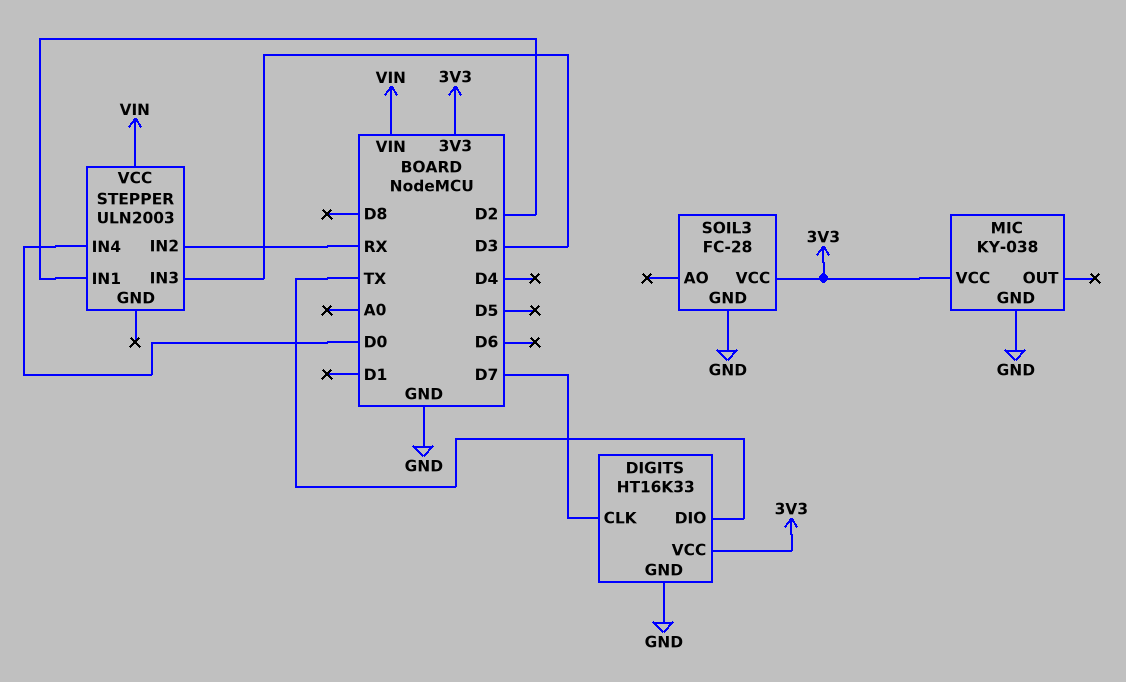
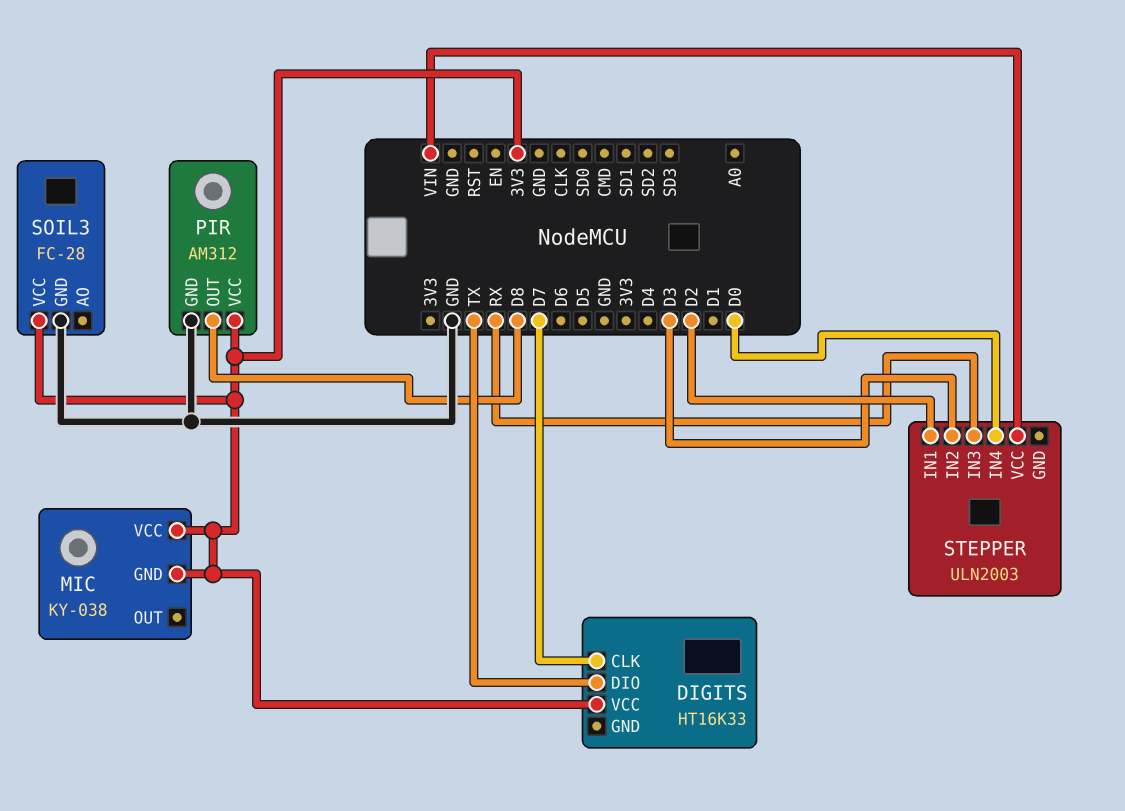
DIGITS pin GND: GND -> none
MIC pin GND: GND -> 3V3
PIR: none -> AM312
PIR pin GND: none -> GND
PIR pin OUT: none -> D8
PIR pin VCC: none -> 3V3
STEPPER pin IN2: RX -> D3
STEPPER pin IN3: D3 -> RX

